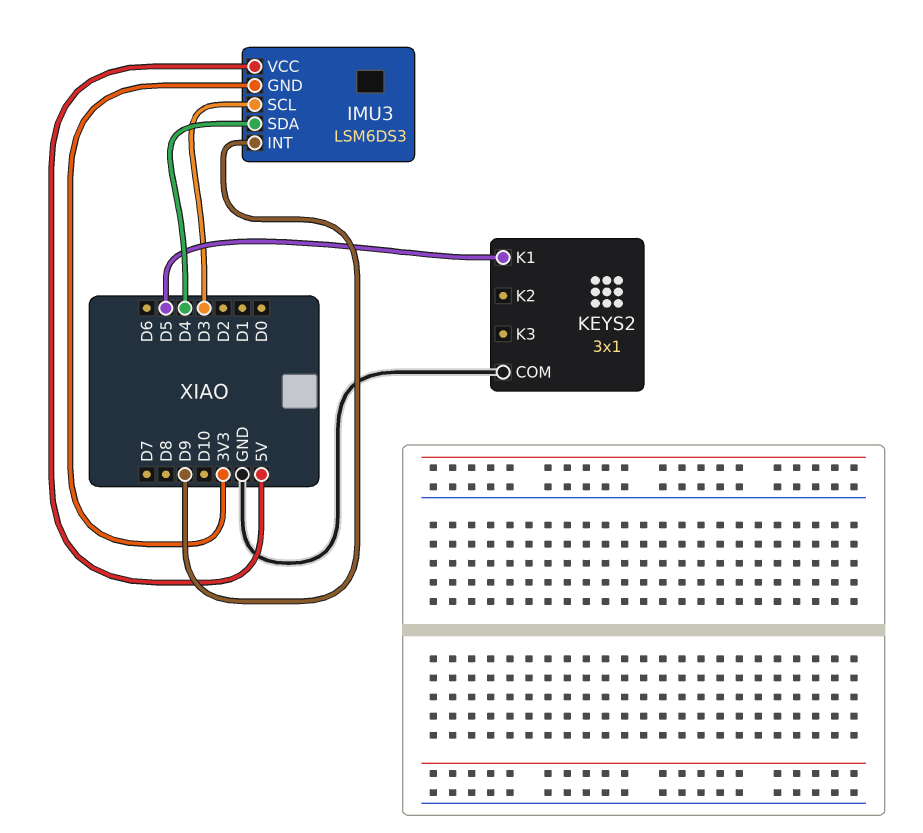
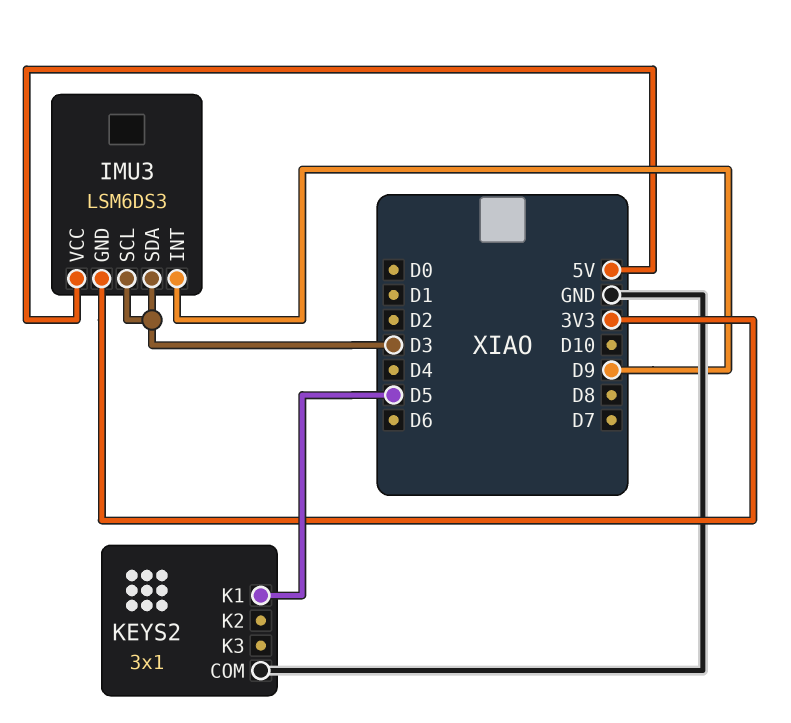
IMU3 pin SDA: D4 -> D3

